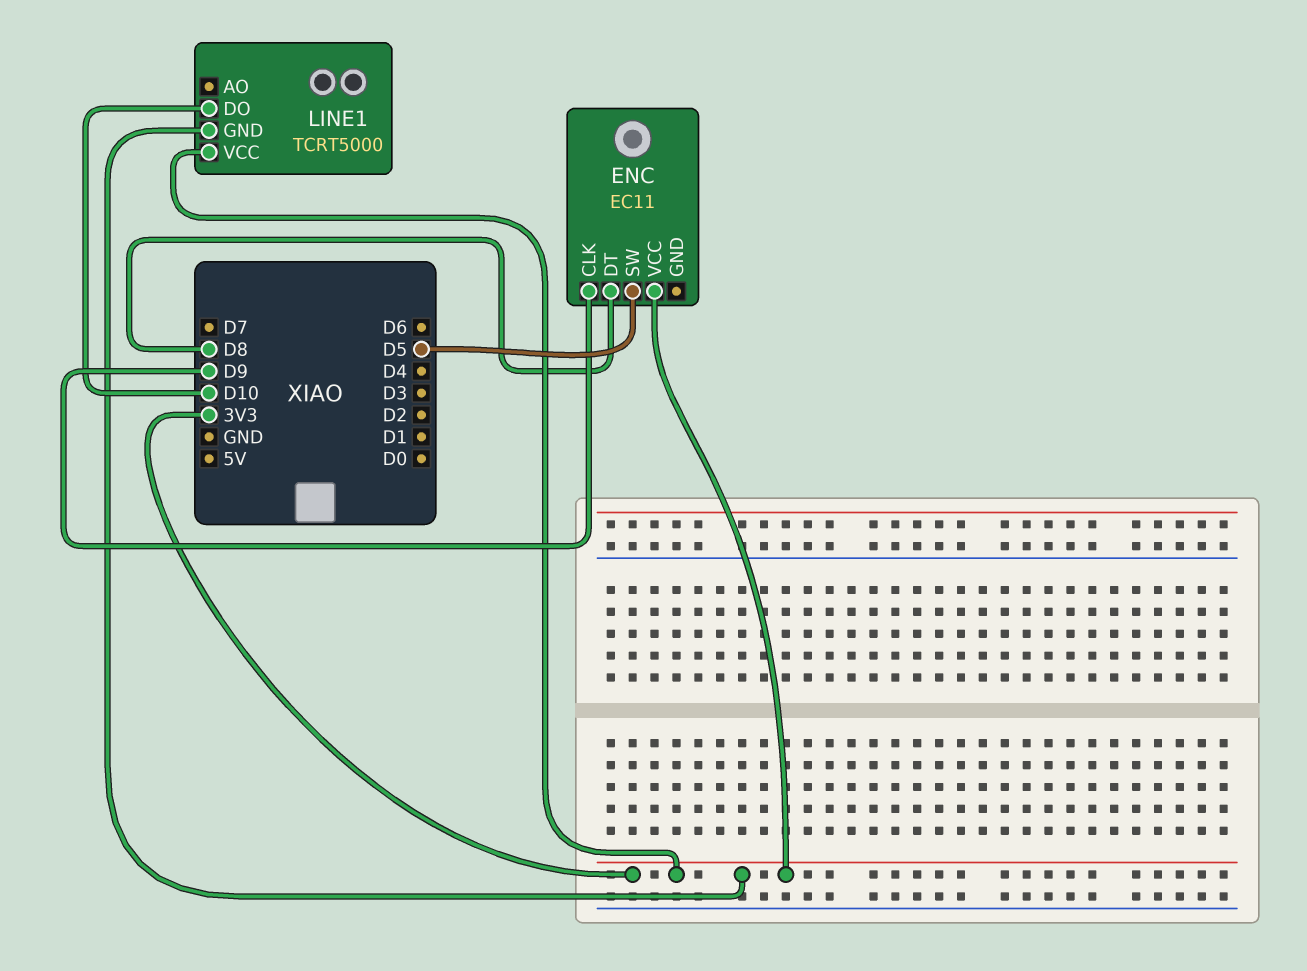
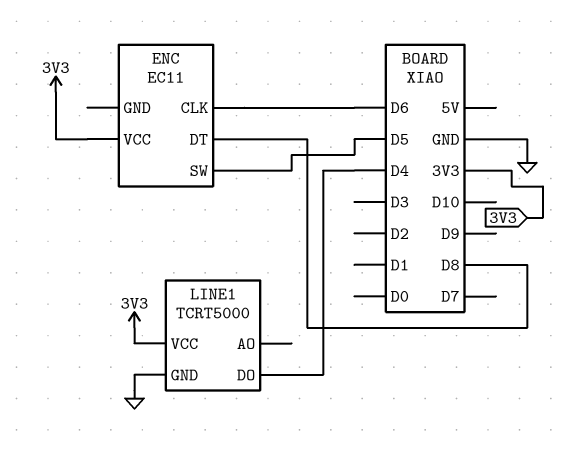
ENC pin CLK: D9 -> D6
LINE1 pin DO: D10 -> D4
LINE1 pin GND: 3V3 -> GND

